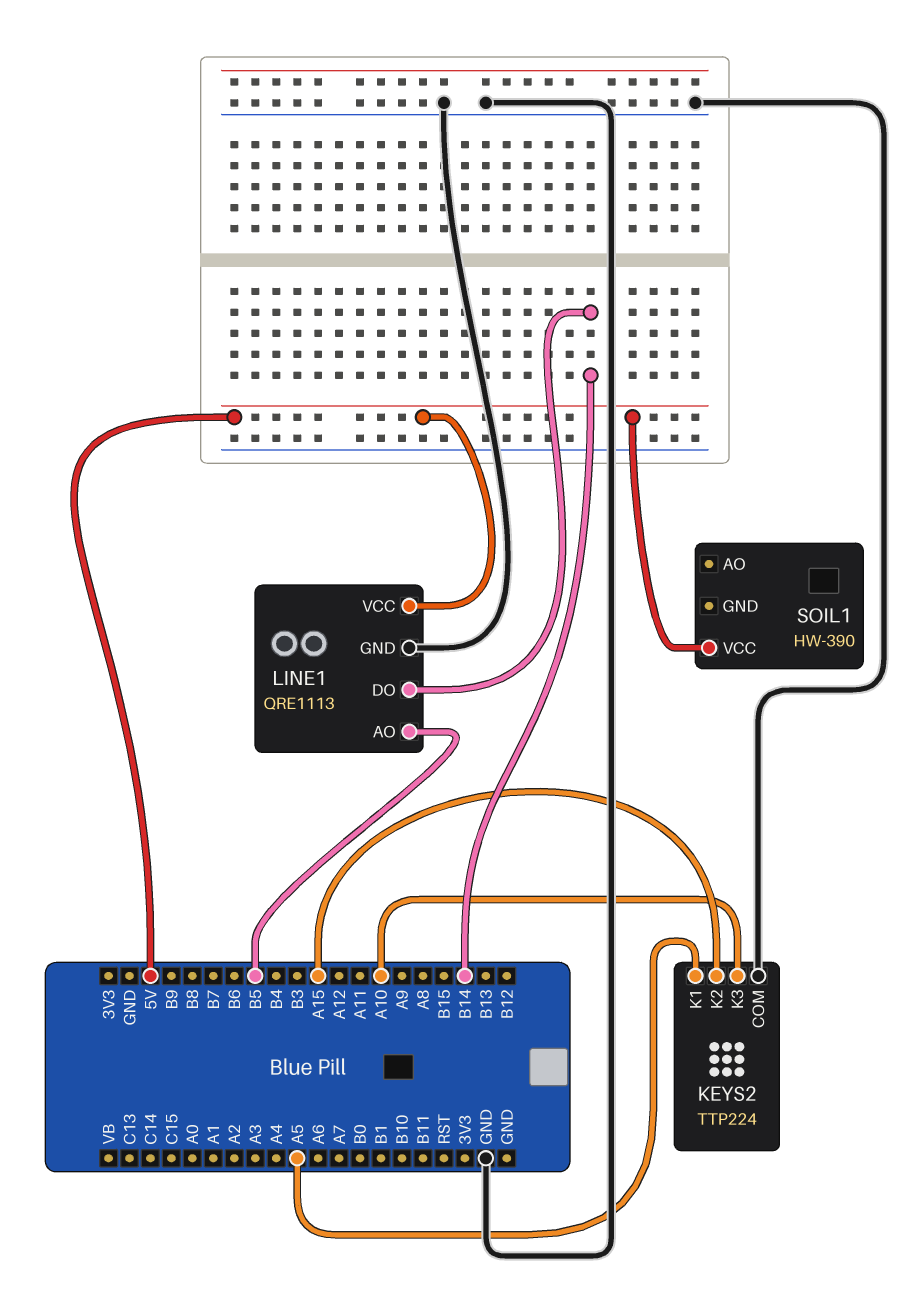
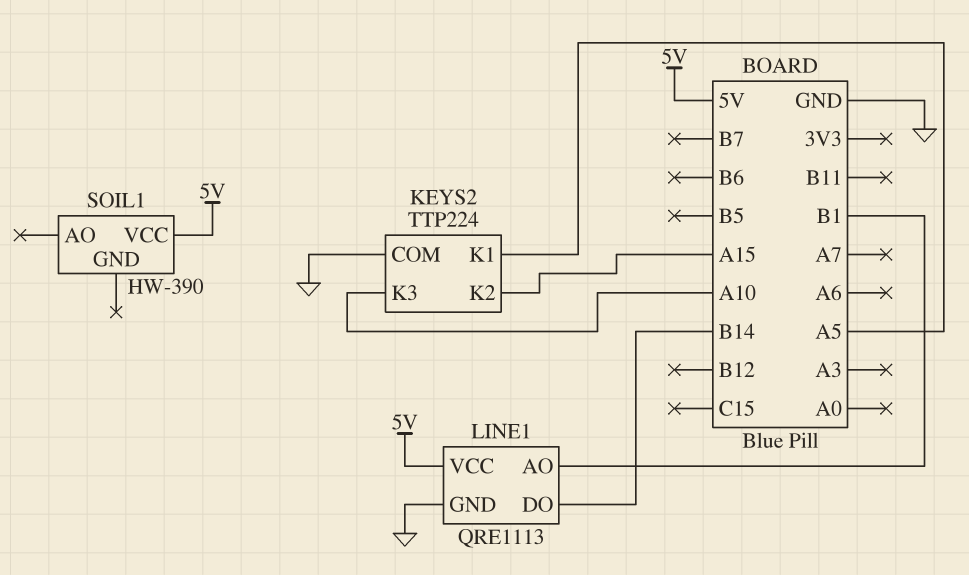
LINE1 pin AO: B5 -> B1

